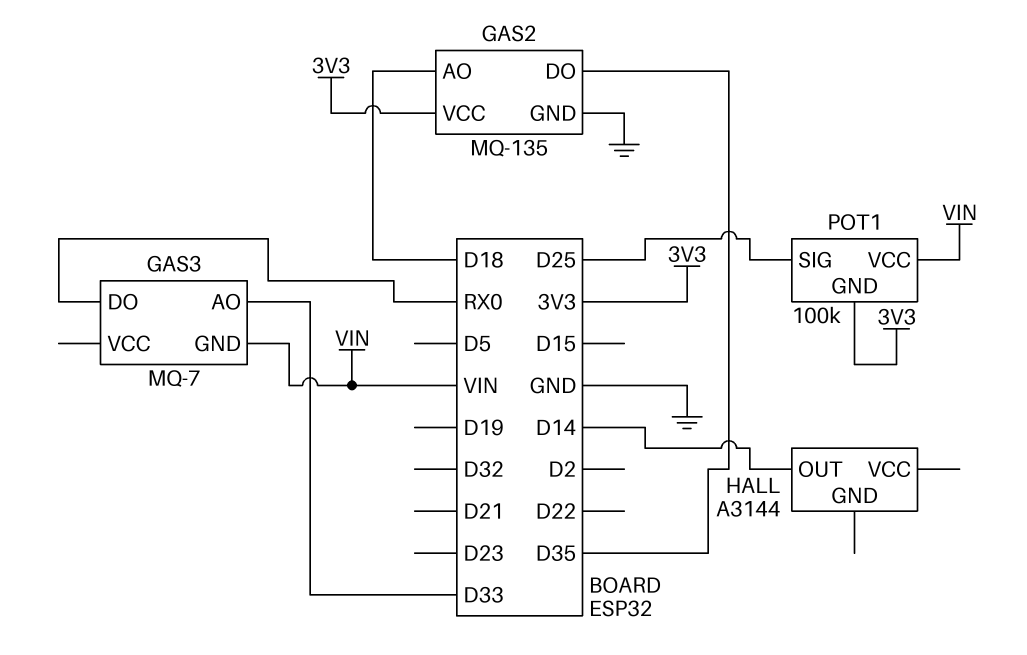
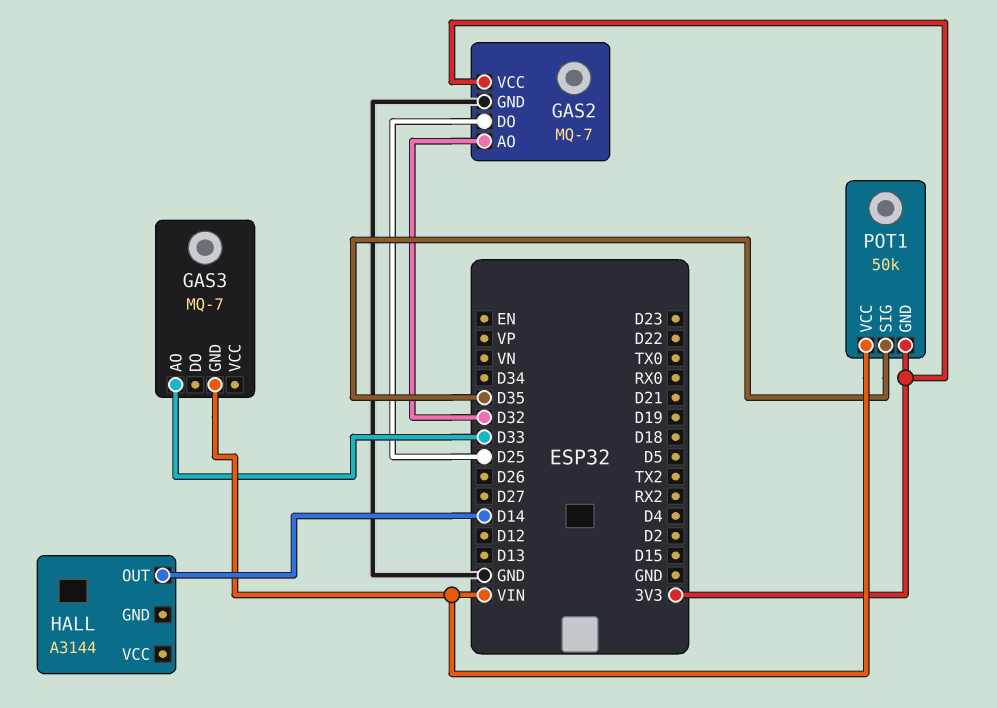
GAS2: MQ-135 -> MQ-7
GAS2 pin AO: D18 -> D32
GAS2 pin DO: D35 -> D25
GAS3 pin DO: RX0 -> none
POT1: 100k -> 50k
POT1 pin SIG: D25 -> D35

